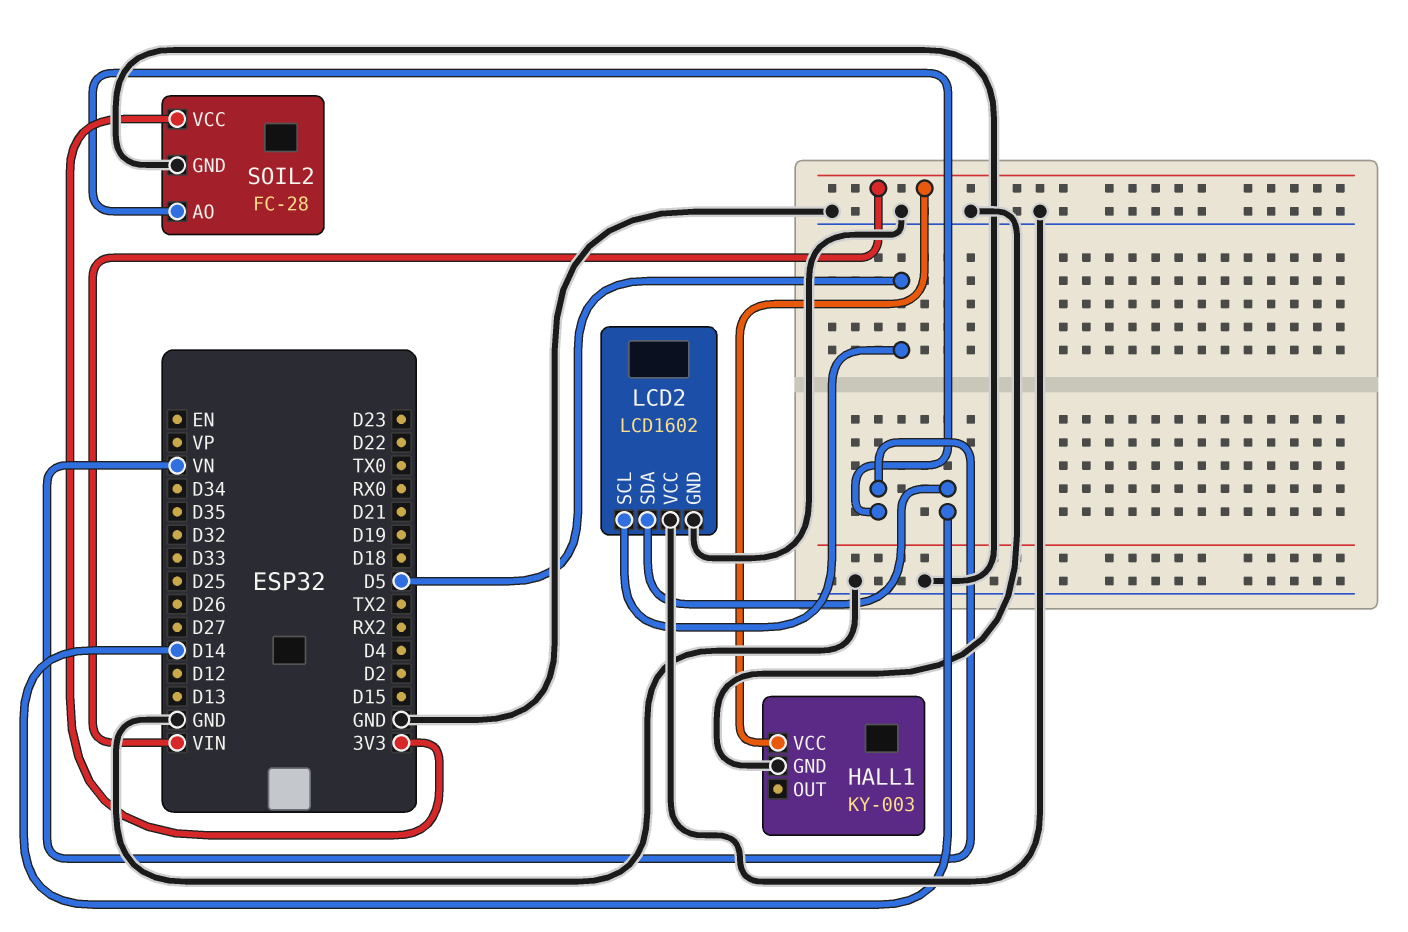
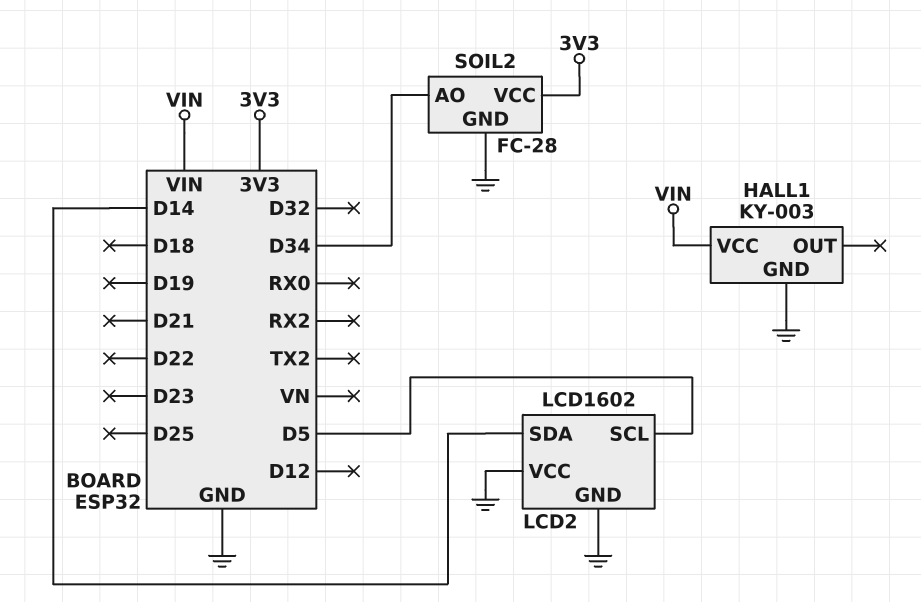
SOIL2 pin AO: VN -> D34

